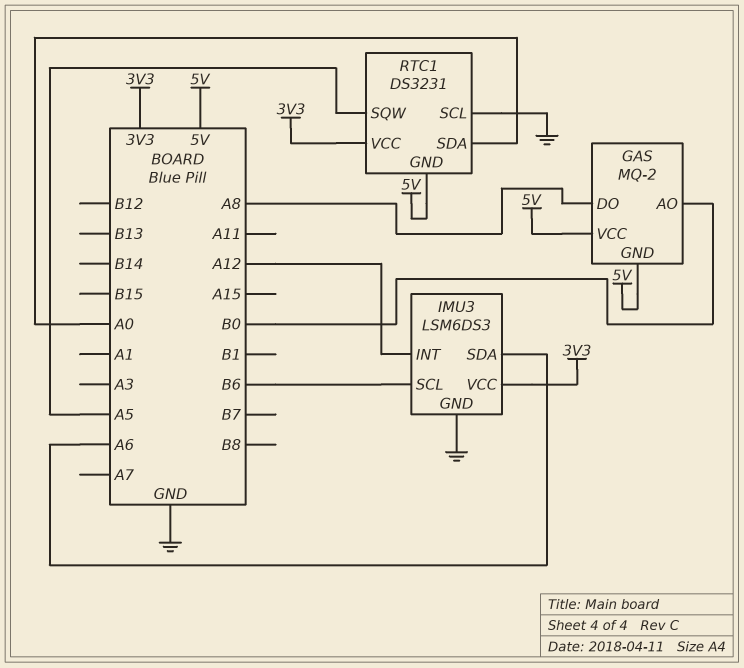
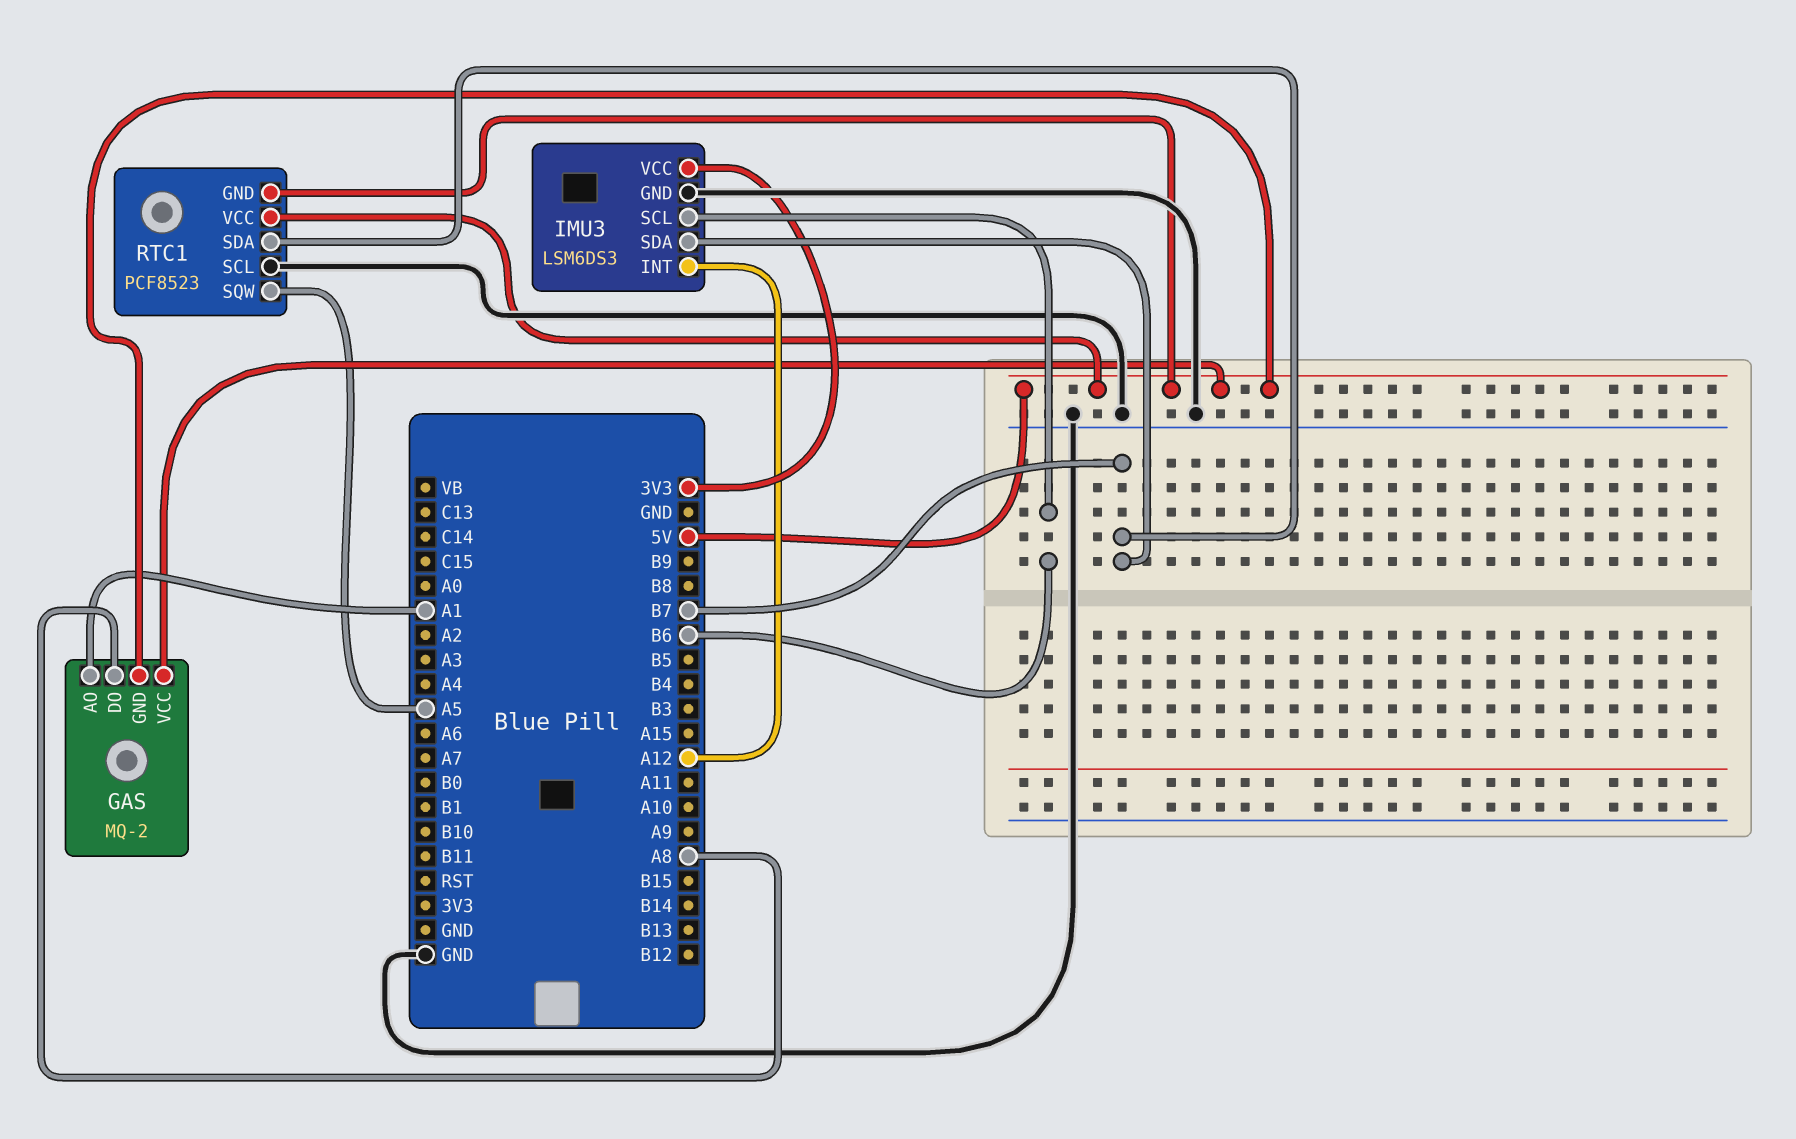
GAS pin AO: B0 -> A1
IMU3 pin SDA: A6 -> B7
RTC1: DS3231 -> PCF8523
RTC1 pin SDA: A0 -> B7
RTC1 pin VCC: 3V3 -> 5V

